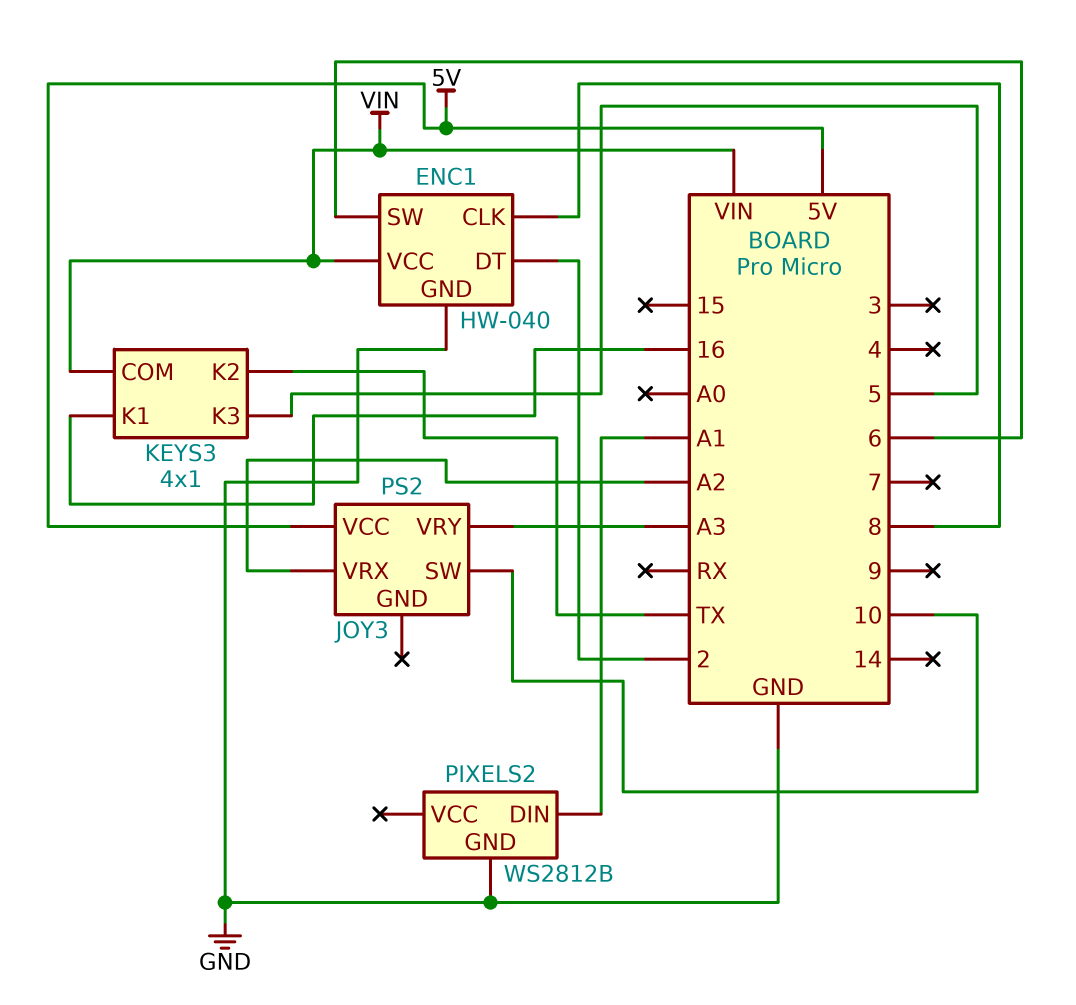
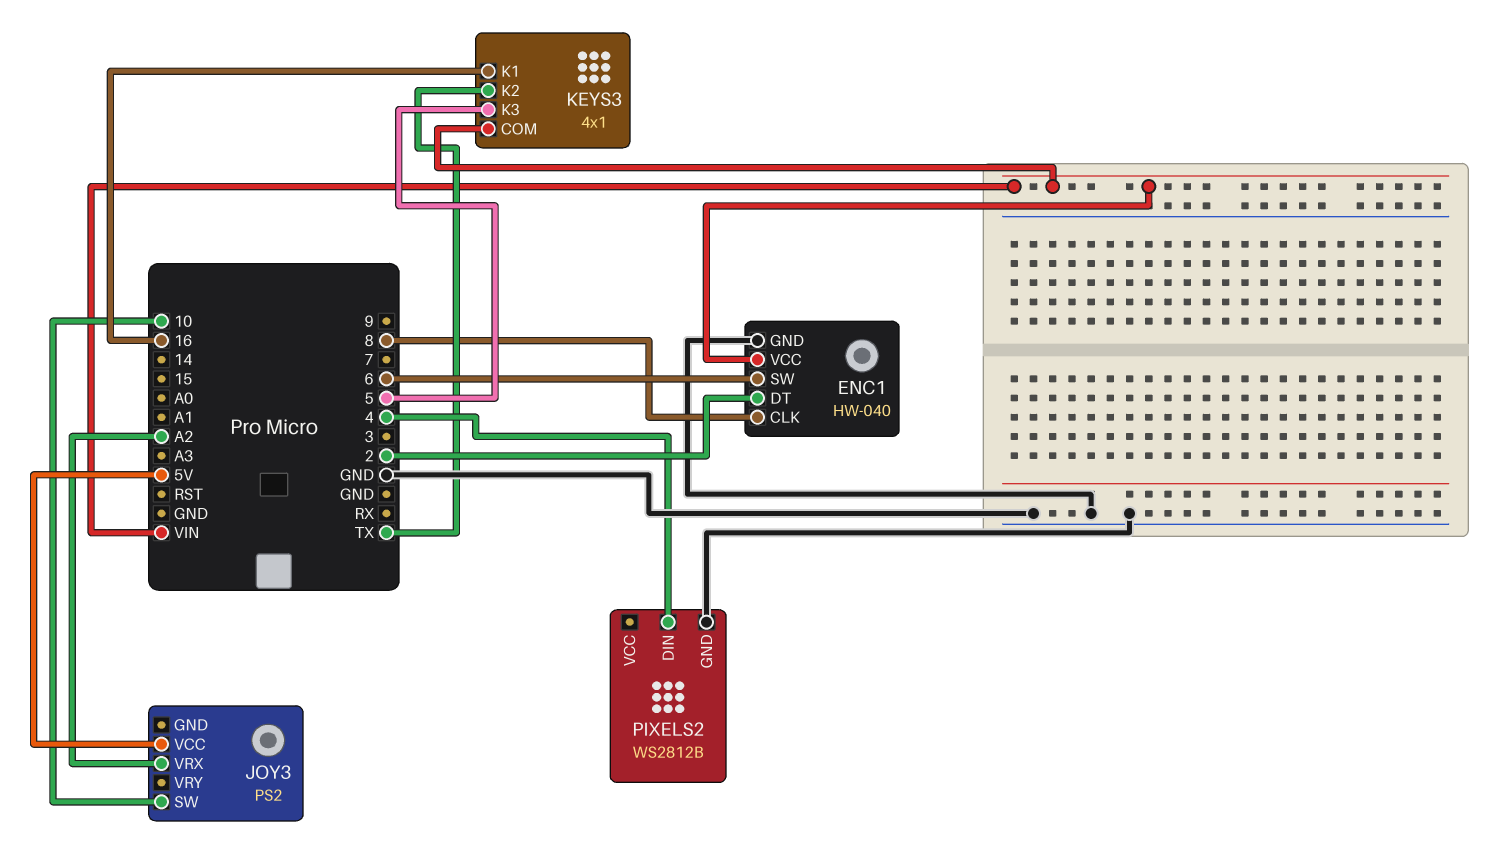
JOY3 pin VRY: A3 -> none
PIXELS2 pin DIN: A1 -> 4

